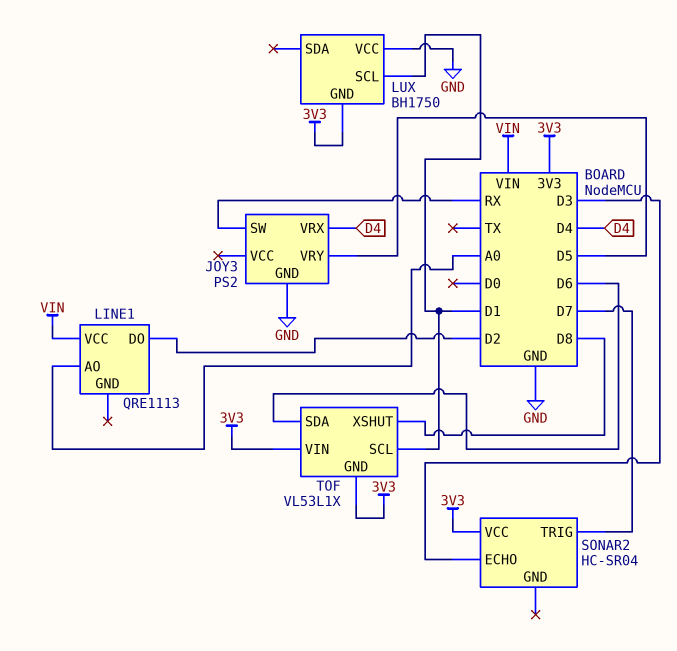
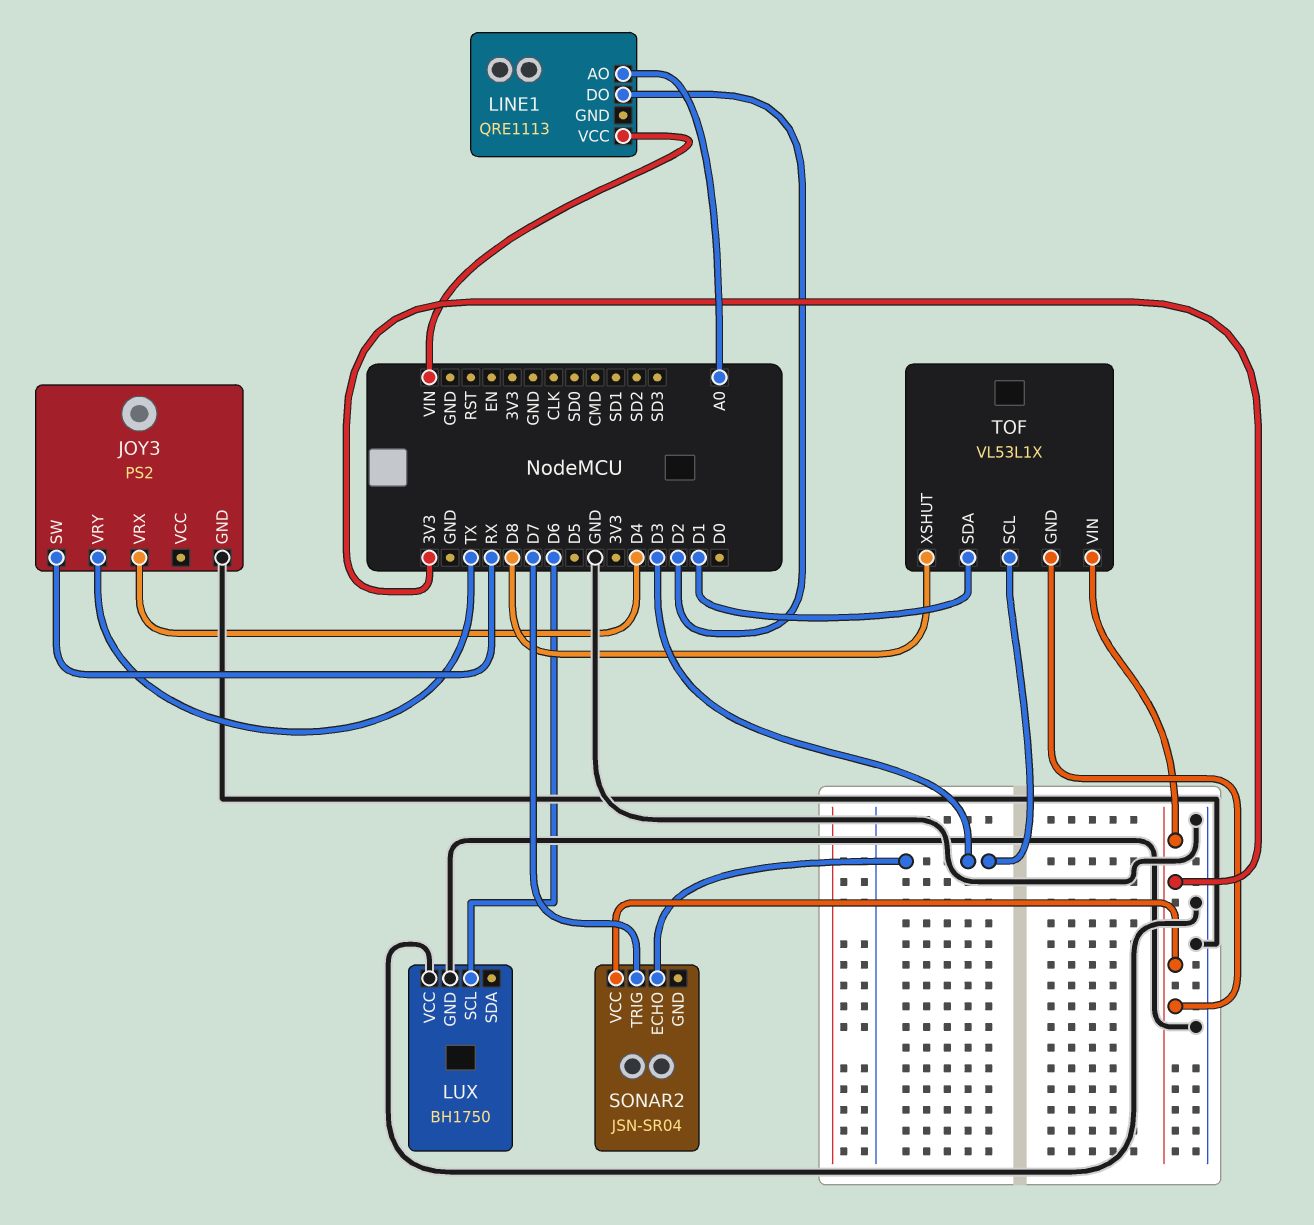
JOY3 pin VRY: D5 -> TX
LUX pin GND: 3V3 -> GND
LUX pin SCL: D1 -> D6
SONAR2: HC-SR04 -> JSN-SR04
TOF pin SCL: D1 -> D3
TOF pin SDA: D6 -> D1

